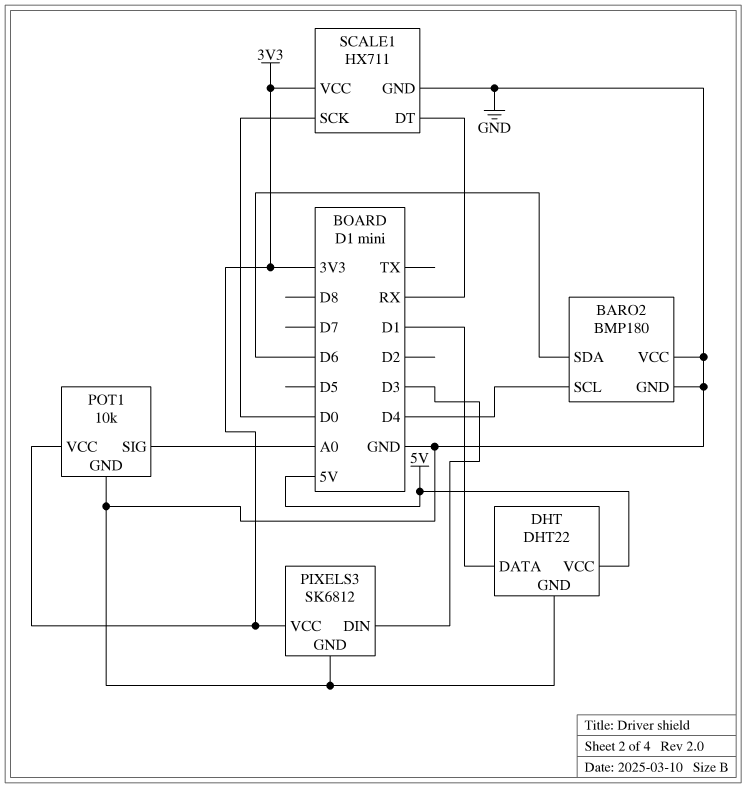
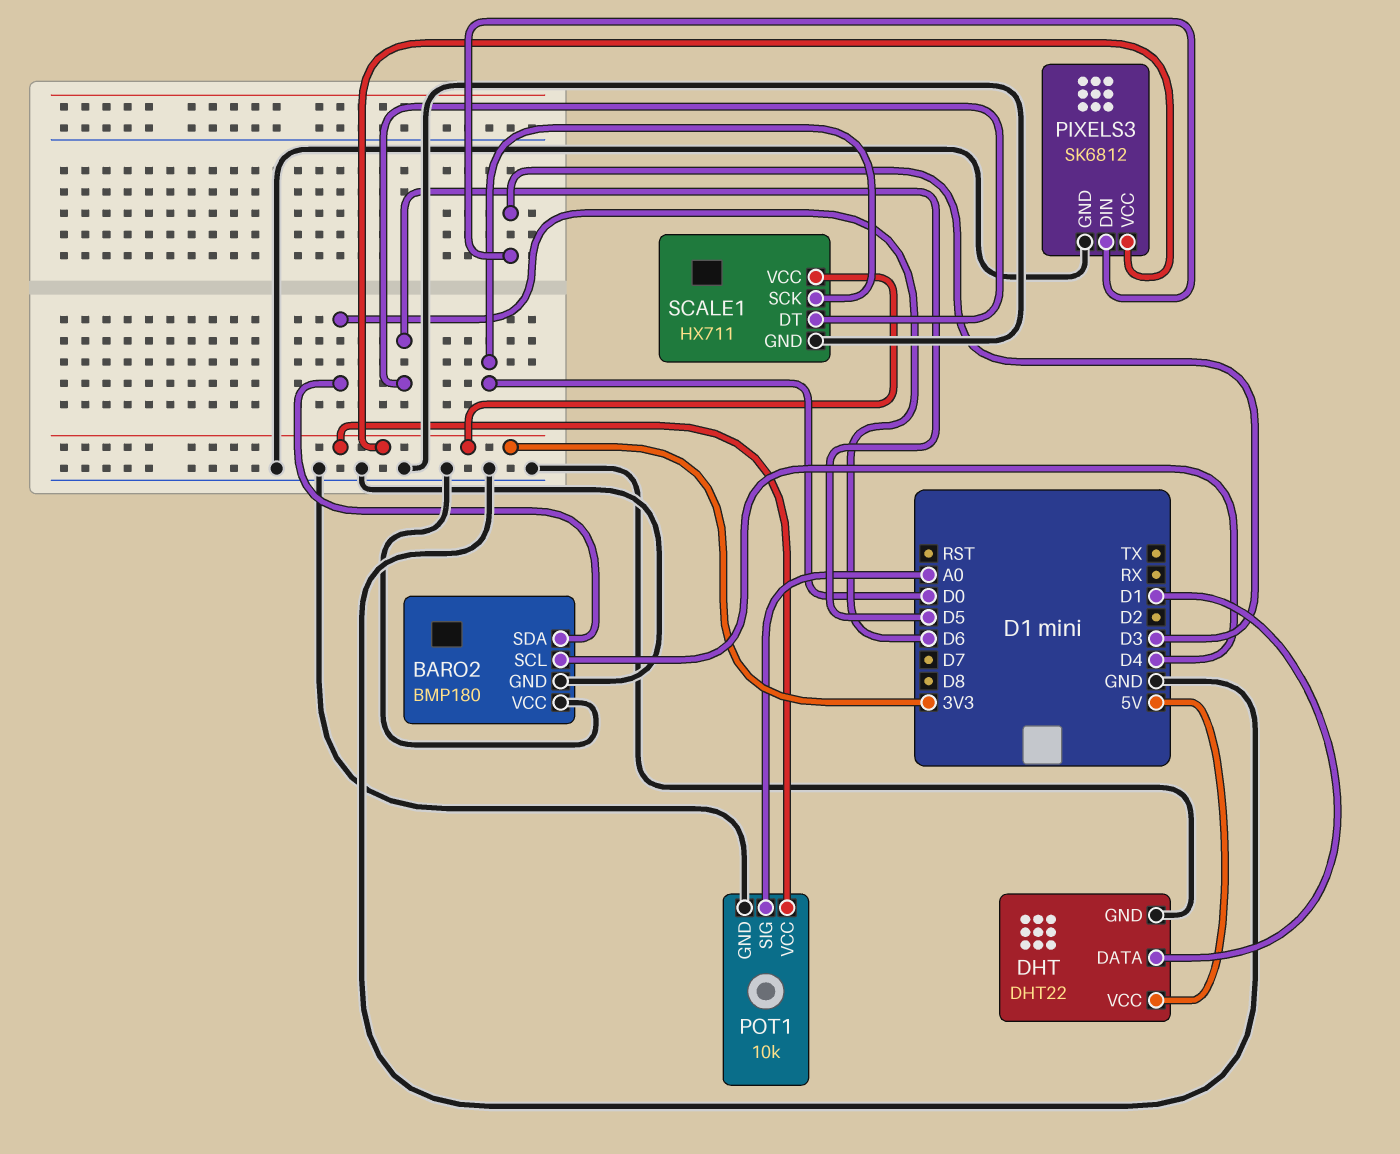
SCALE1 pin DT: RX -> D5

